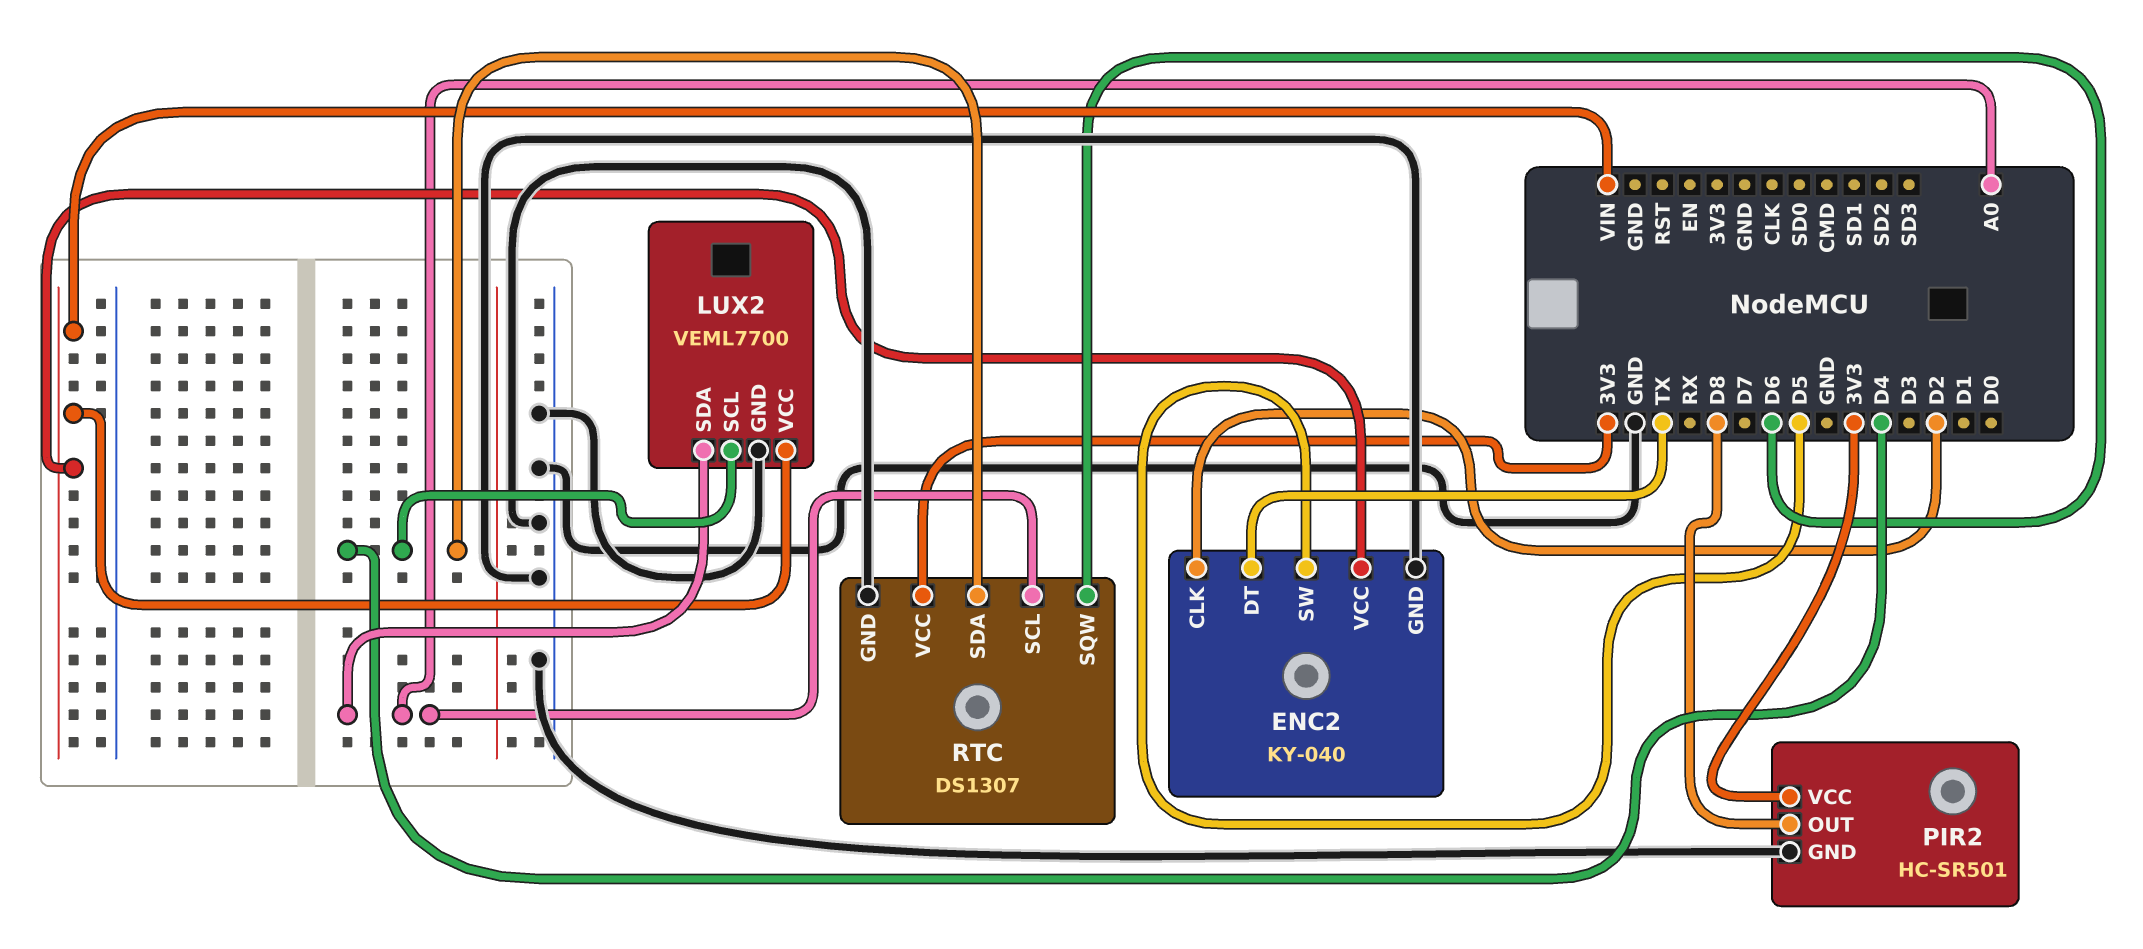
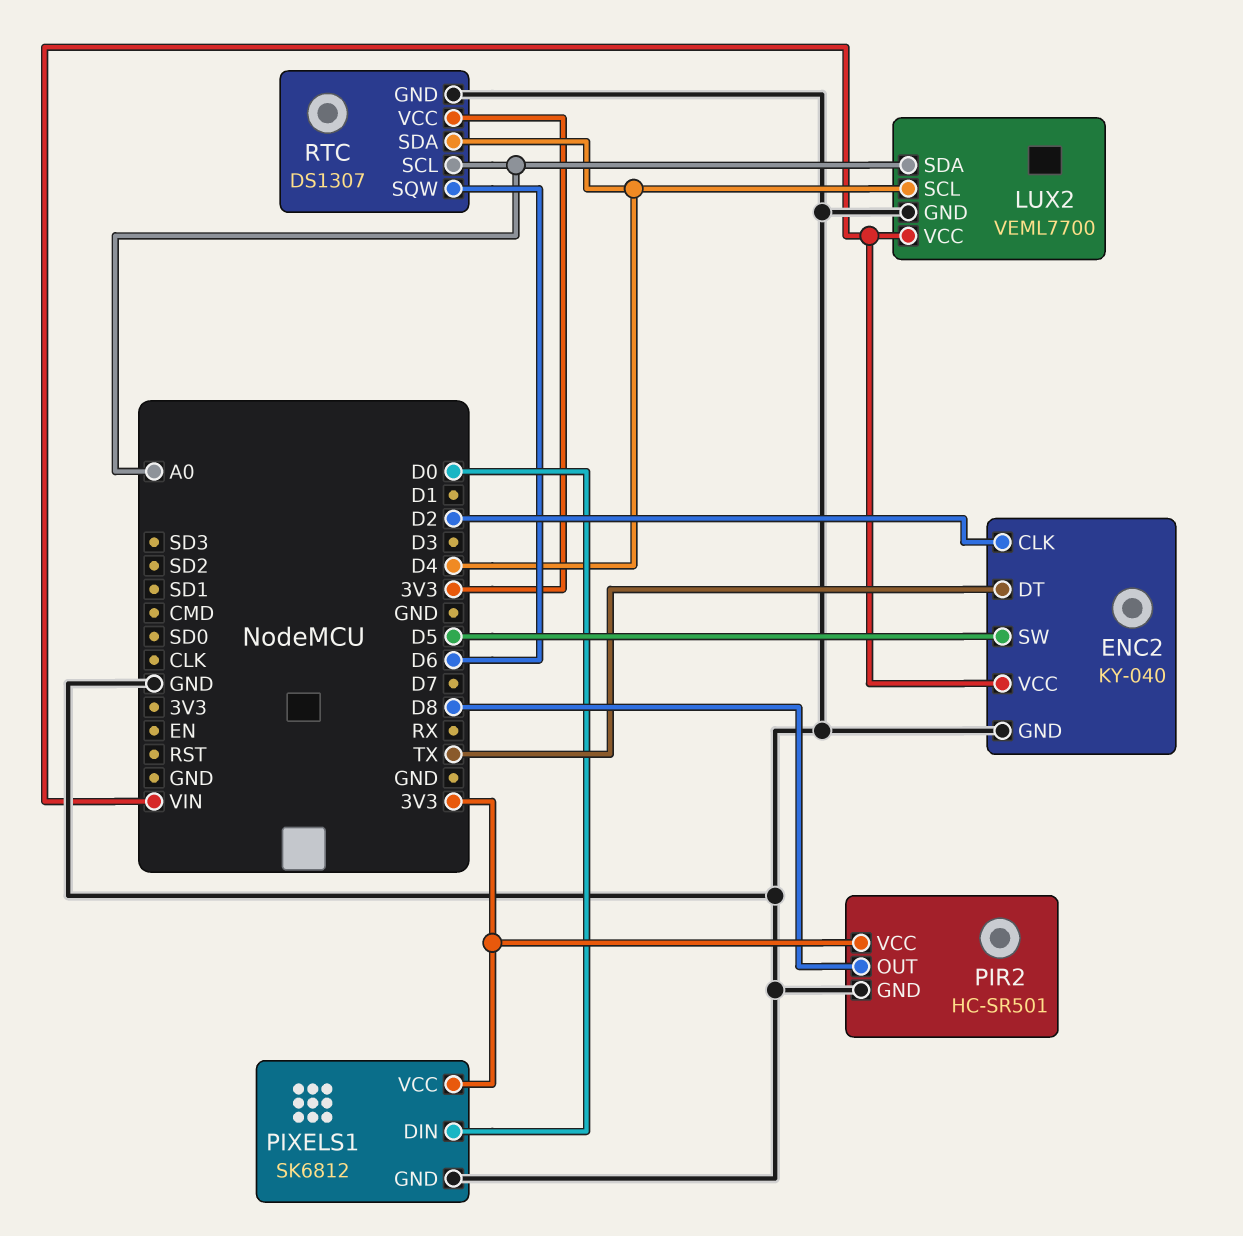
PIXELS1: none -> SK6812
PIXELS1 pin DIN: none -> D0
PIXELS1 pin GND: none -> GND
PIXELS1 pin VCC: none -> 3V3

